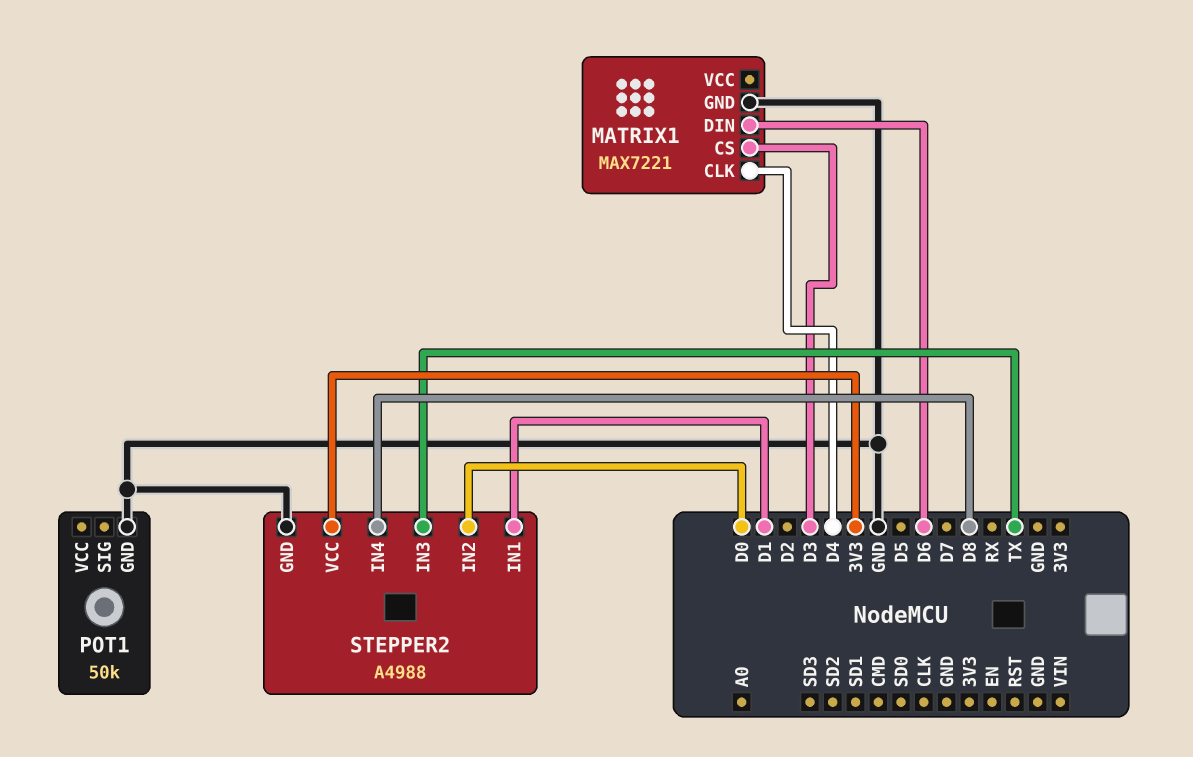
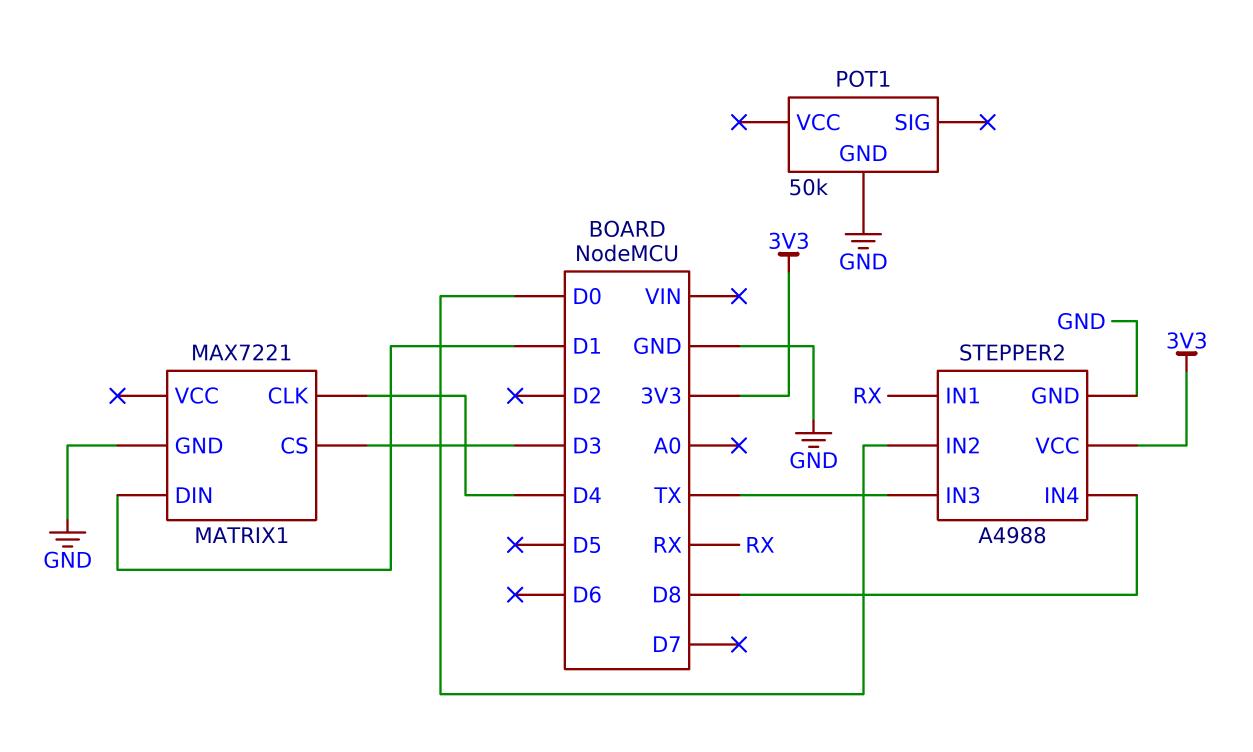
MATRIX1 pin DIN: D6 -> D1
STEPPER2 pin IN1: D1 -> RX

